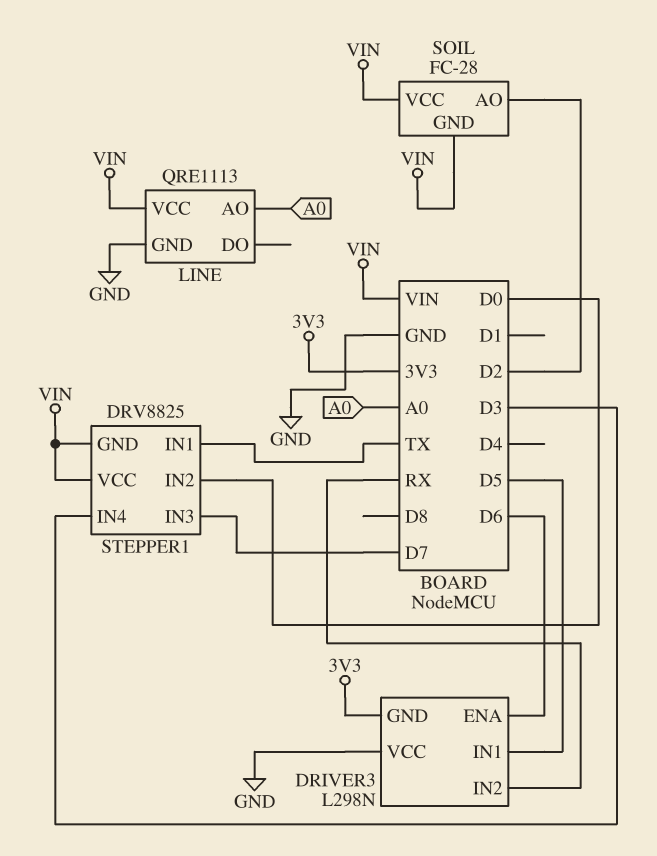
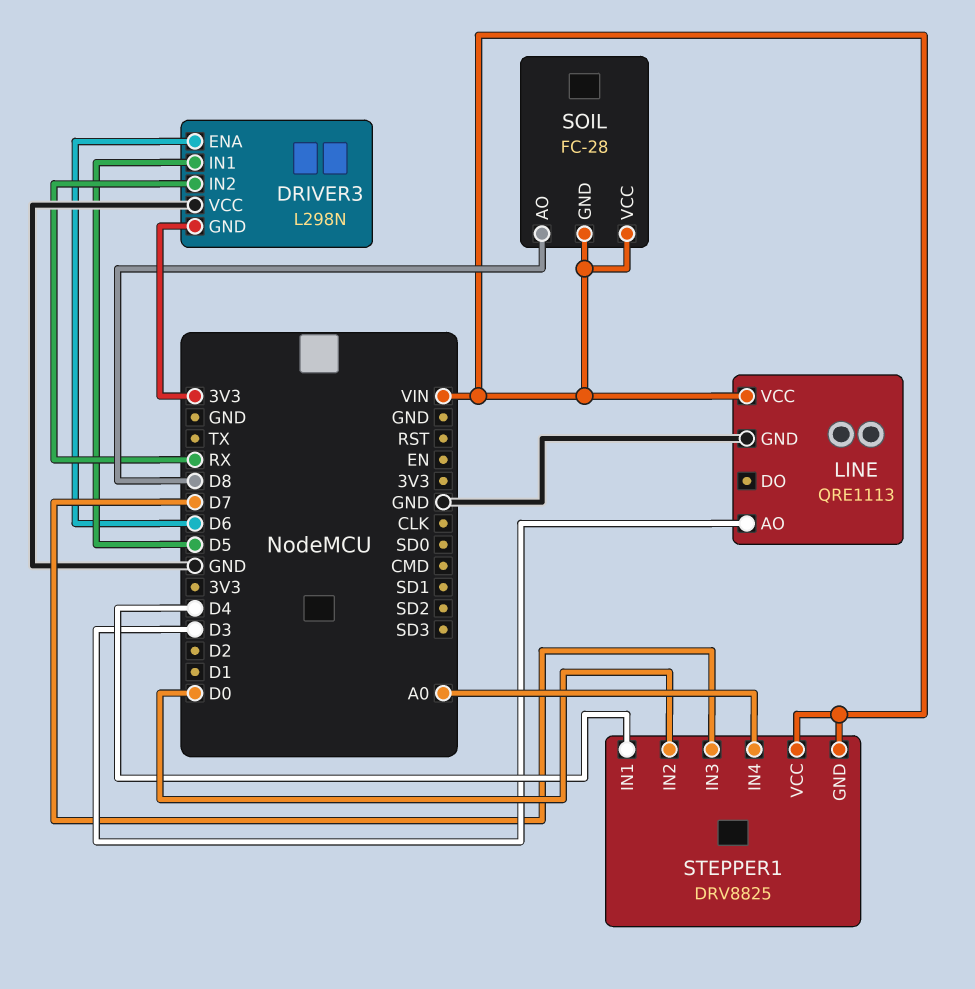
LINE pin AO: A0 -> D3
SOIL pin AO: D2 -> D8
STEPPER1 pin IN1: TX -> D4
STEPPER1 pin IN4: D3 -> A0

